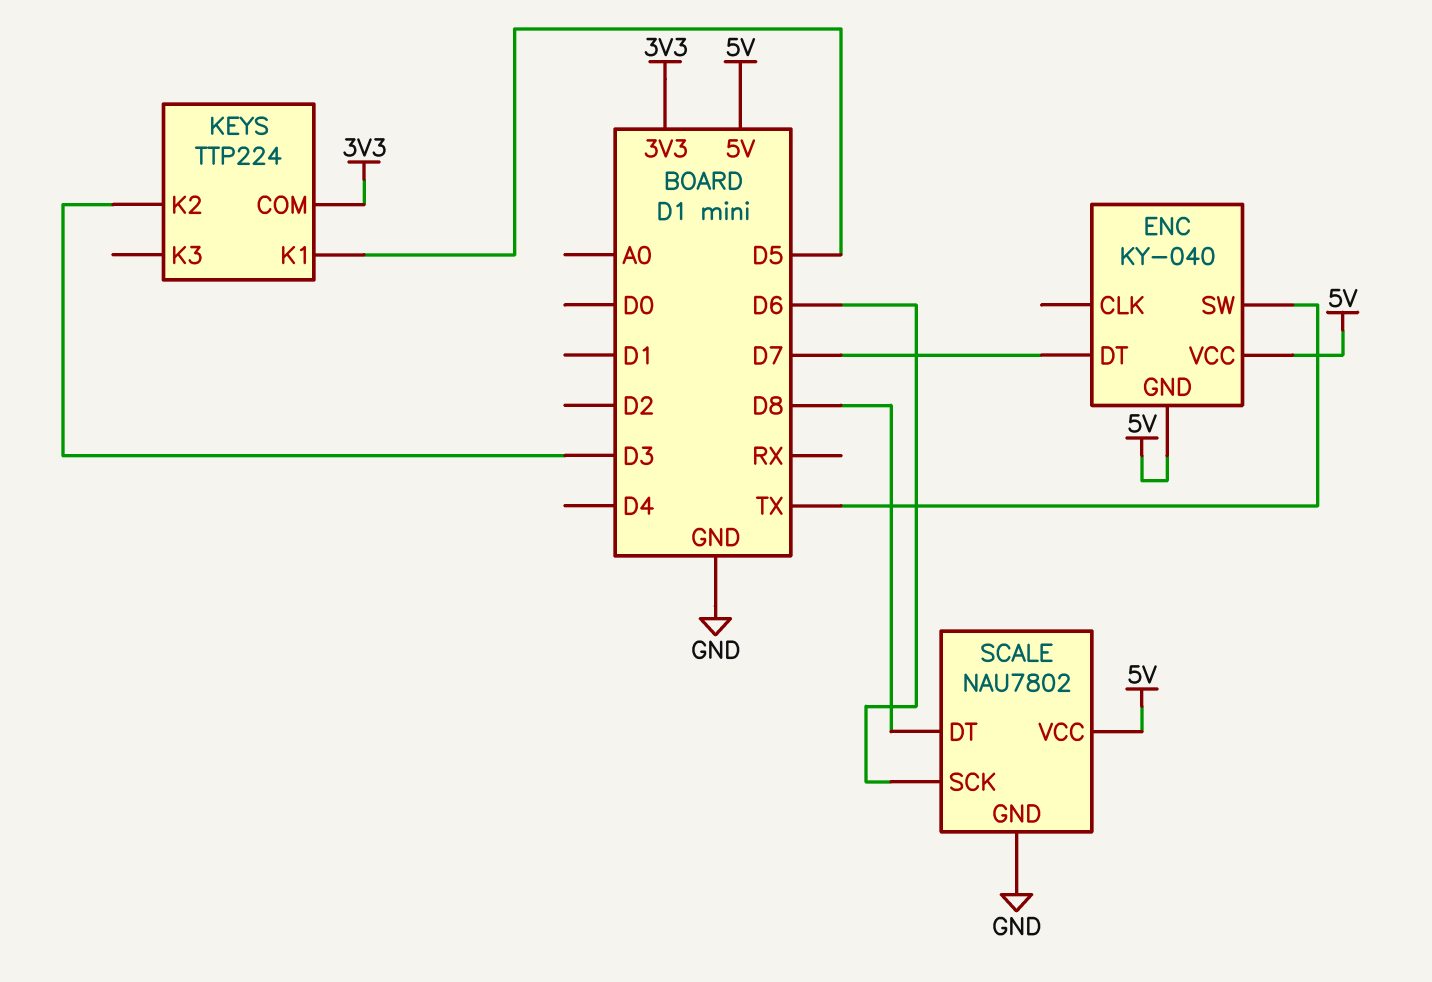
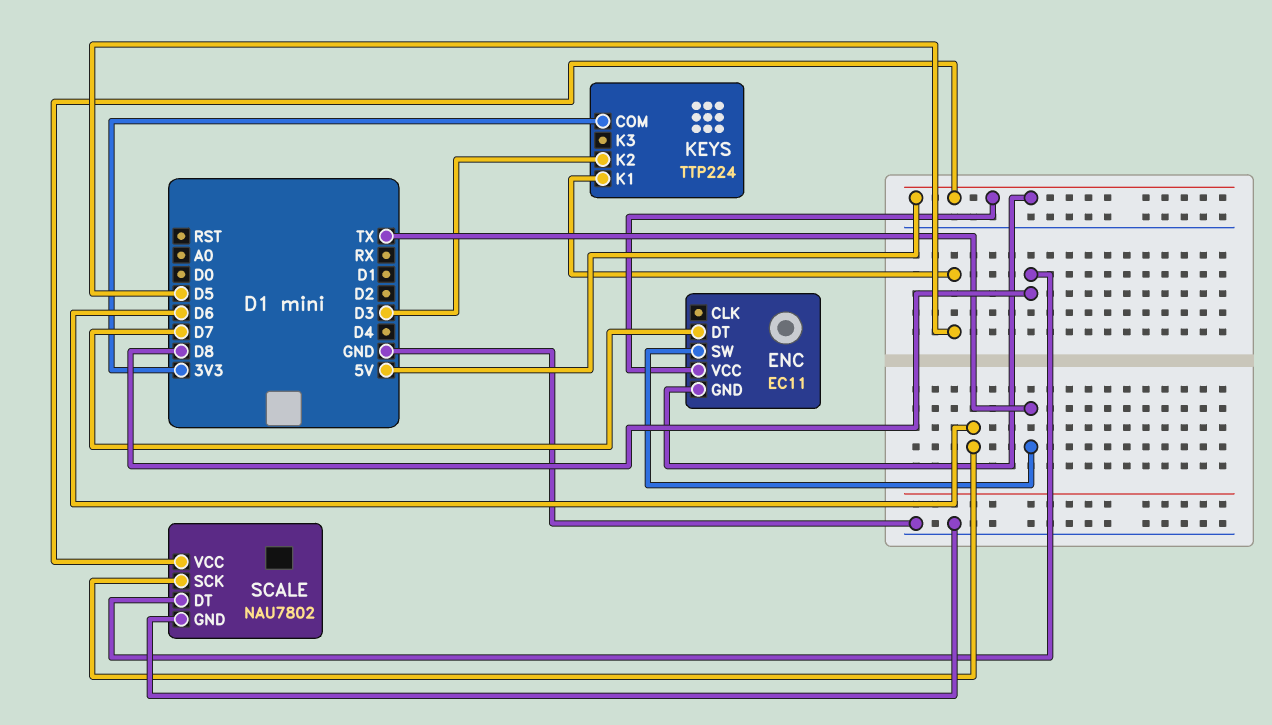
ENC: KY-040 -> EC11

